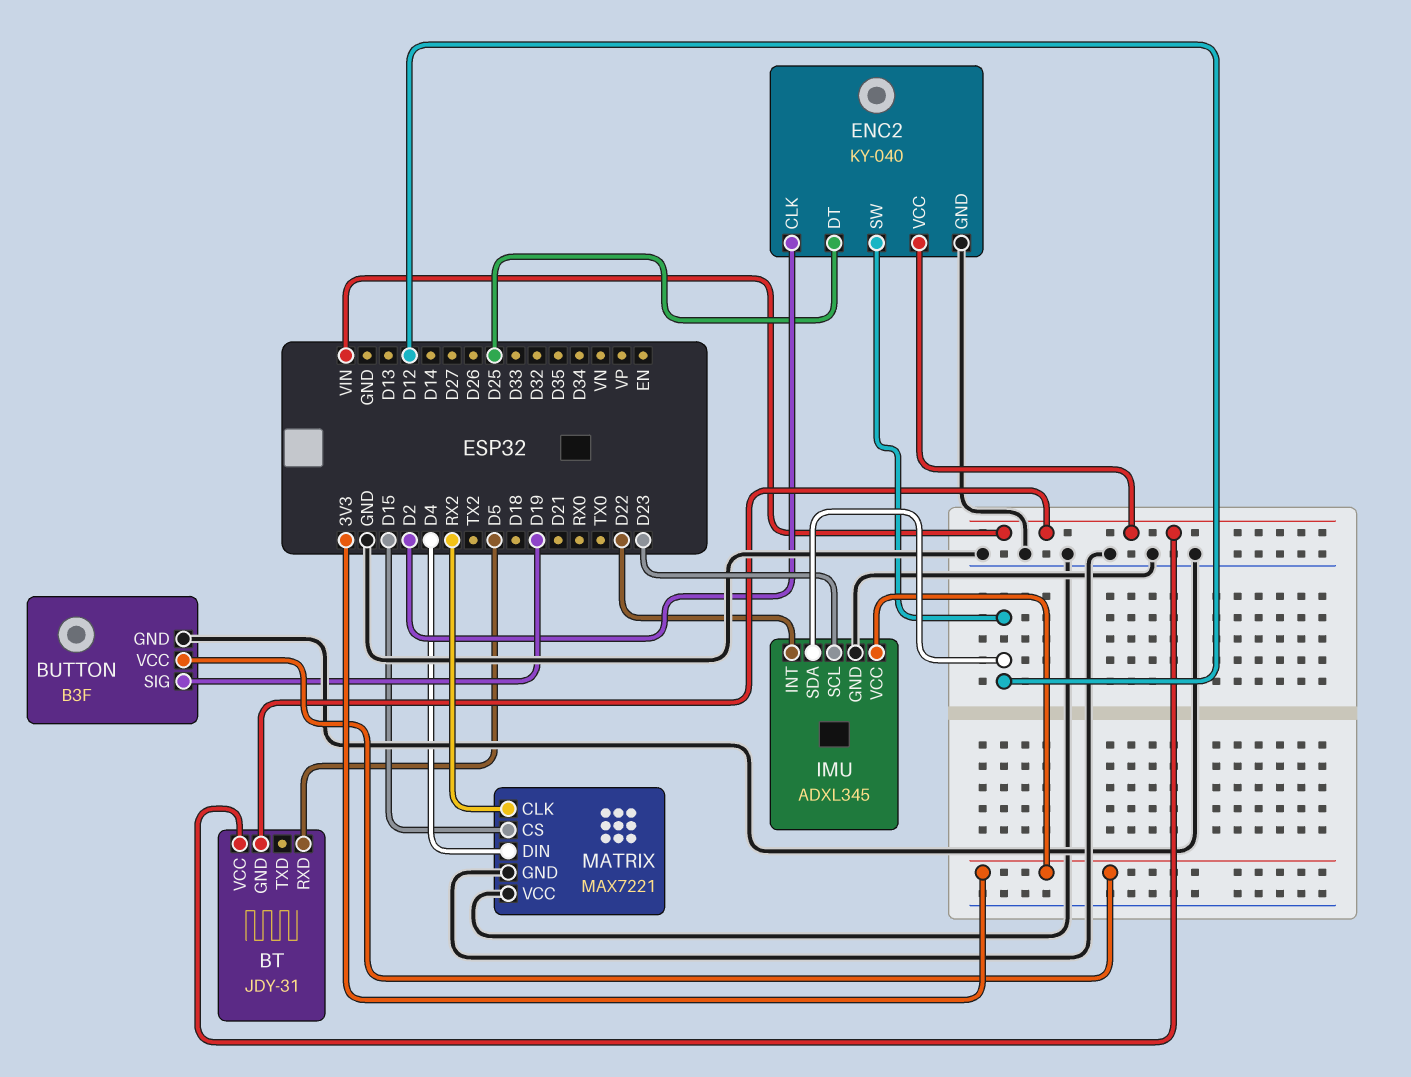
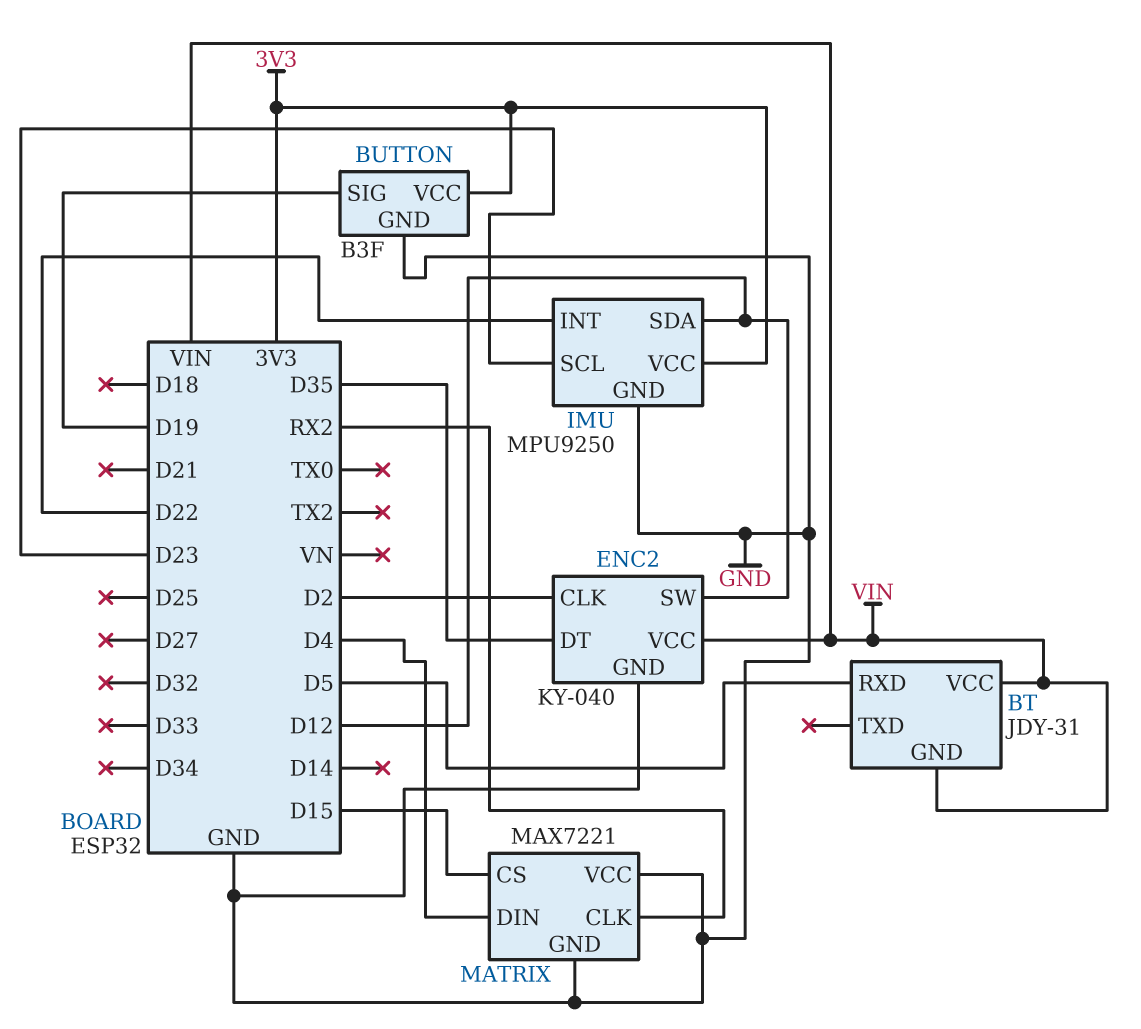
ENC2 pin DT: D25 -> D35
IMU: ADXL345 -> MPU9250

